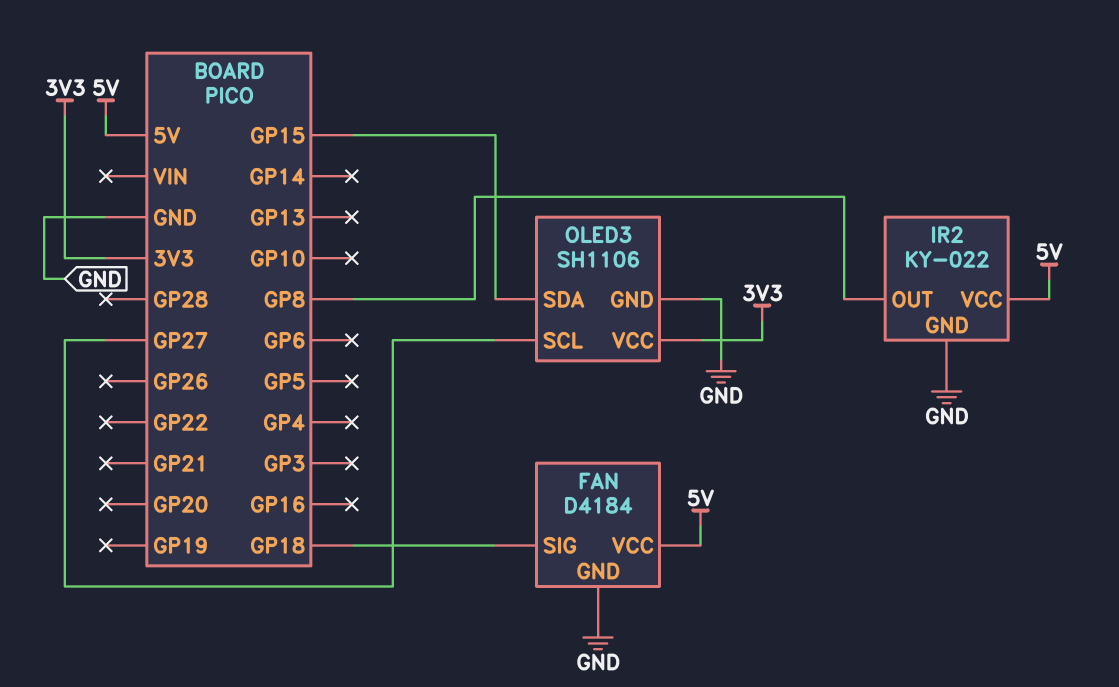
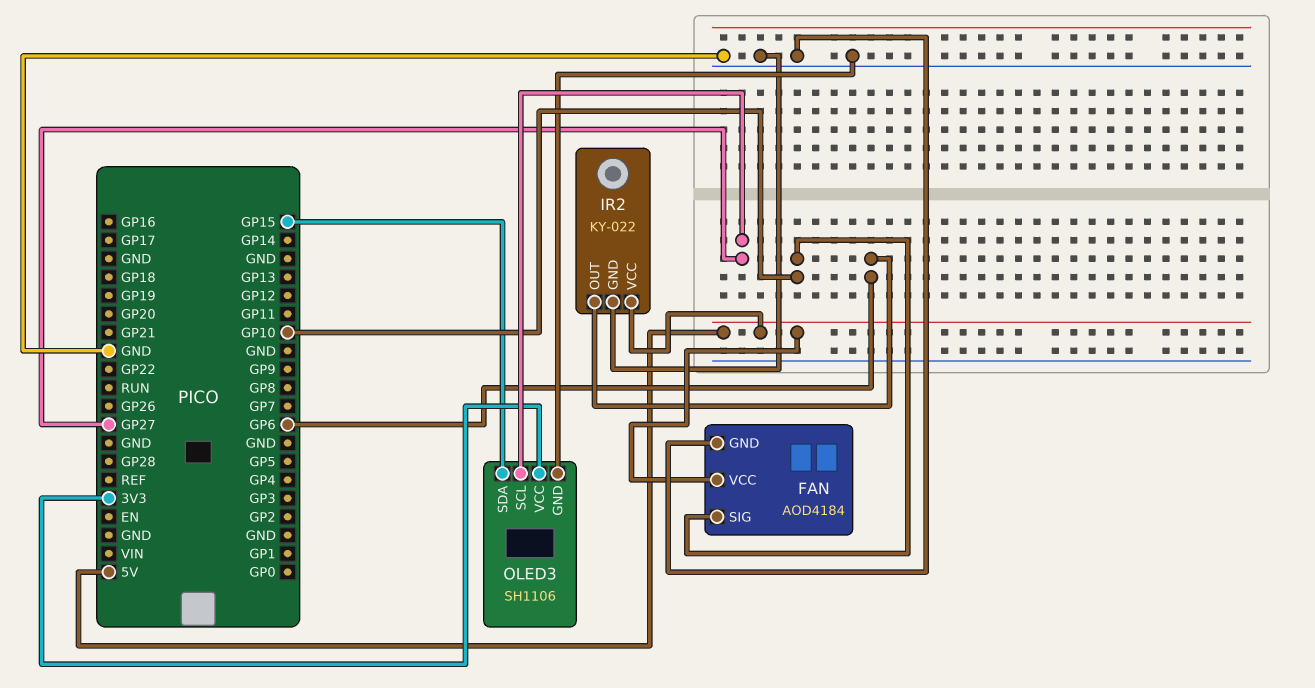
FAN: D4184 -> AOD4184
FAN pin SIG: GP18 -> GP10
IR2 pin OUT: GP8 -> GP6

